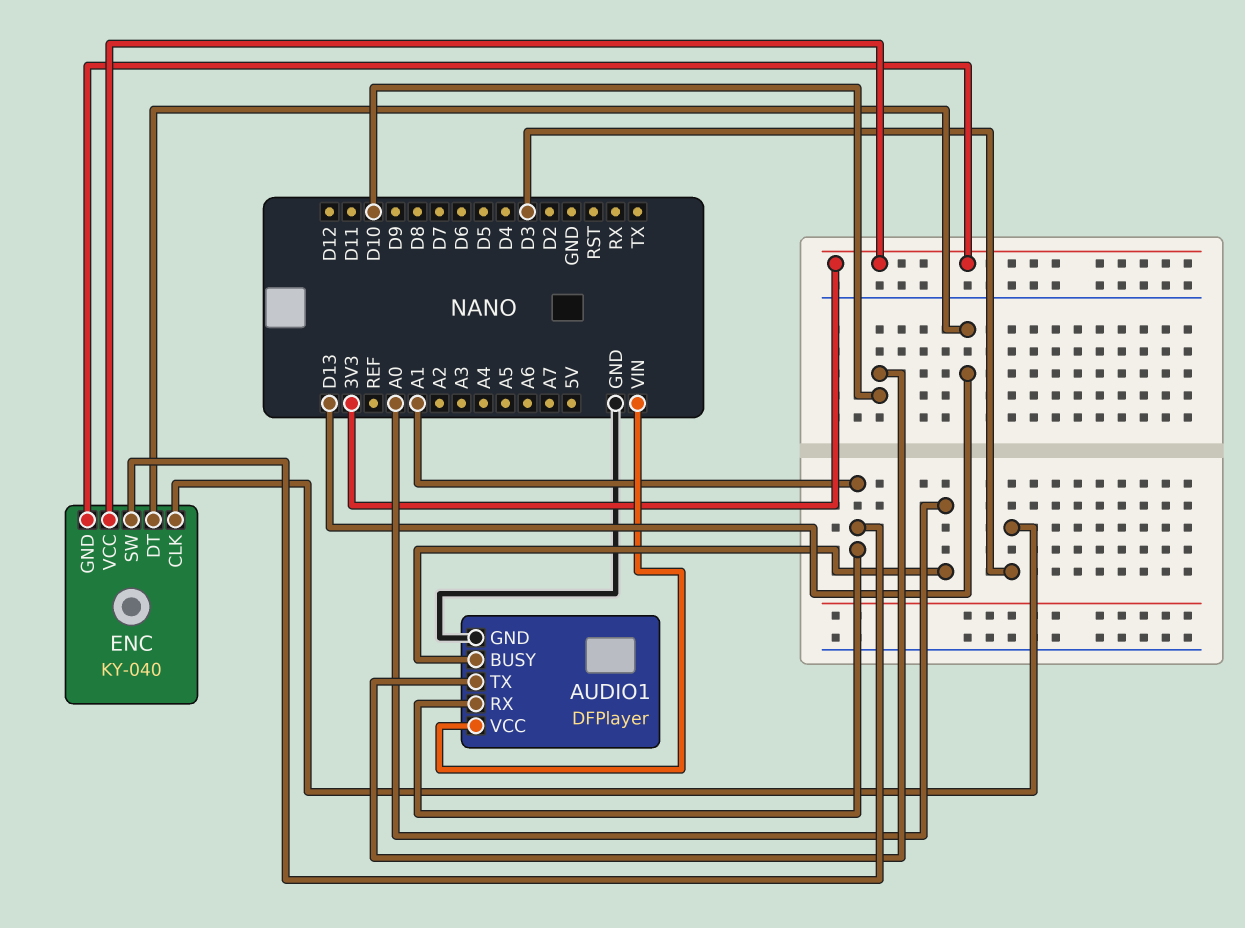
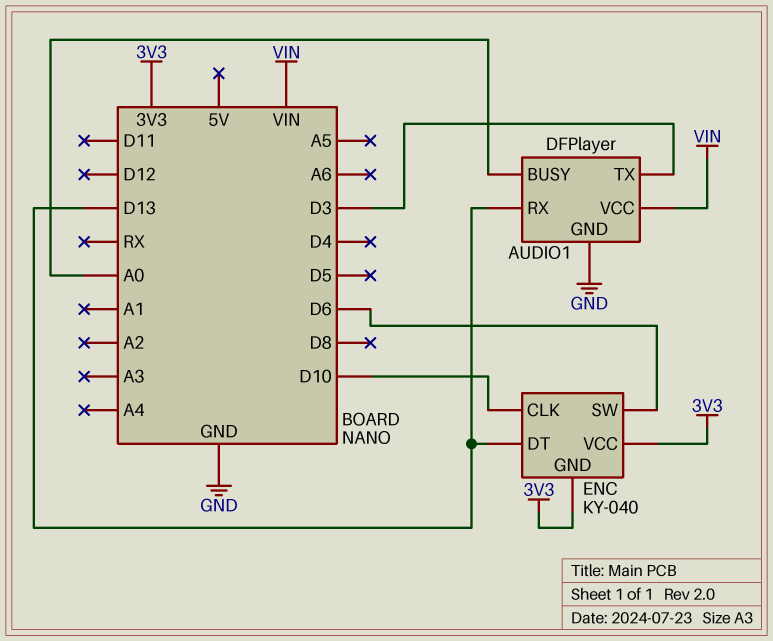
AUDIO1 pin RX: A1 -> D13
AUDIO1 pin TX: D10 -> D3
ENC pin CLK: D3 -> D10
ENC pin SW: A1 -> D6

